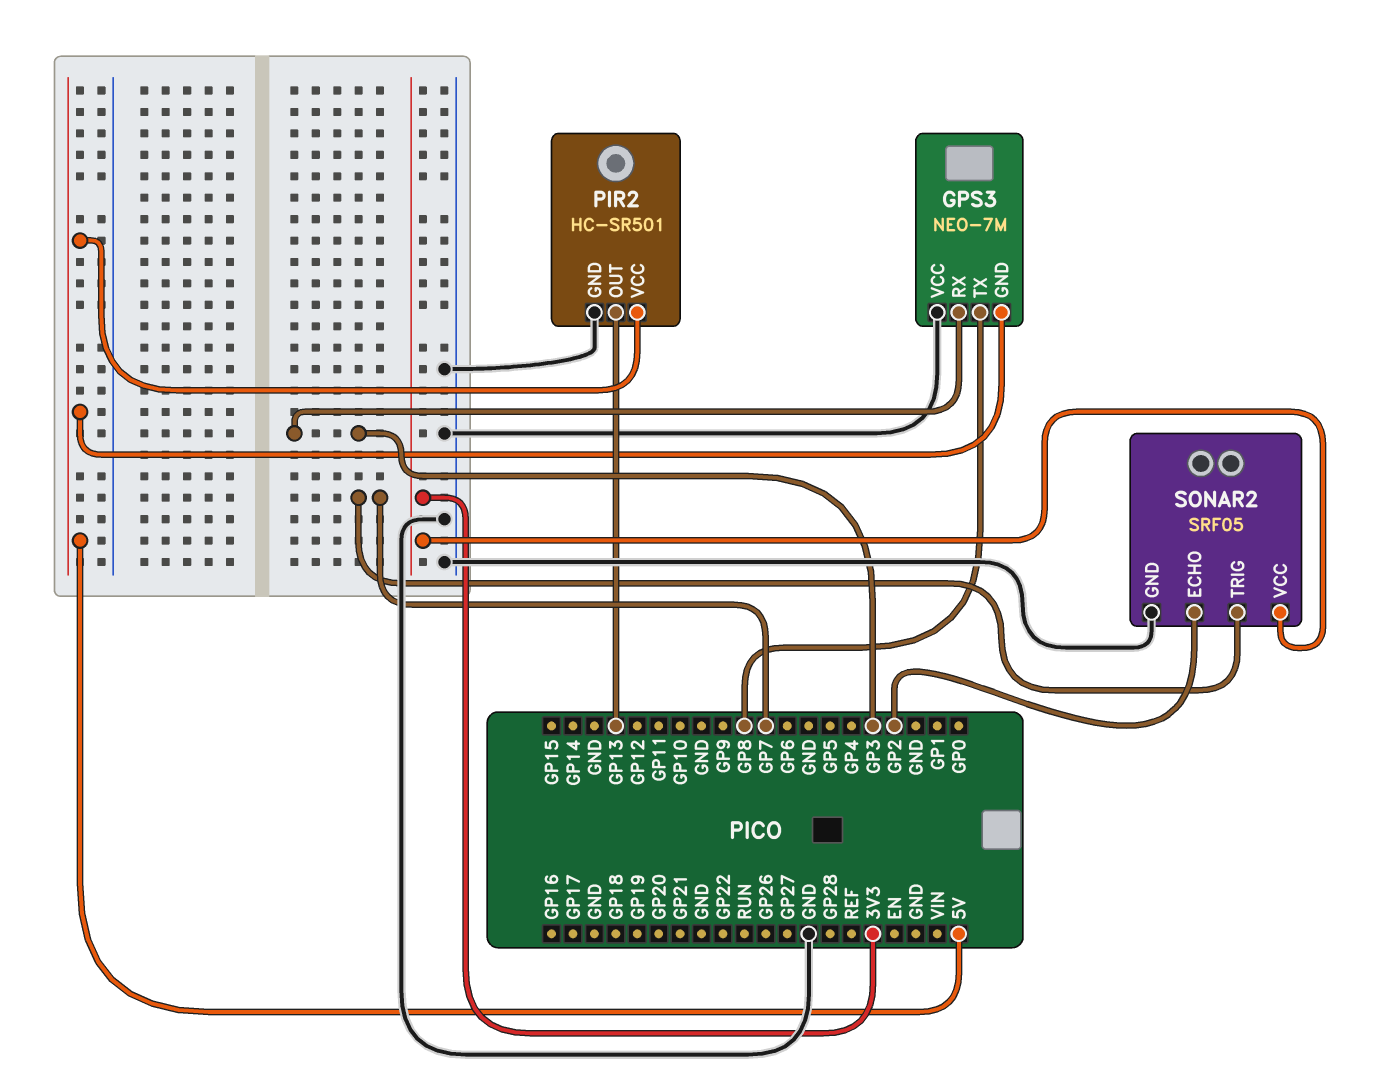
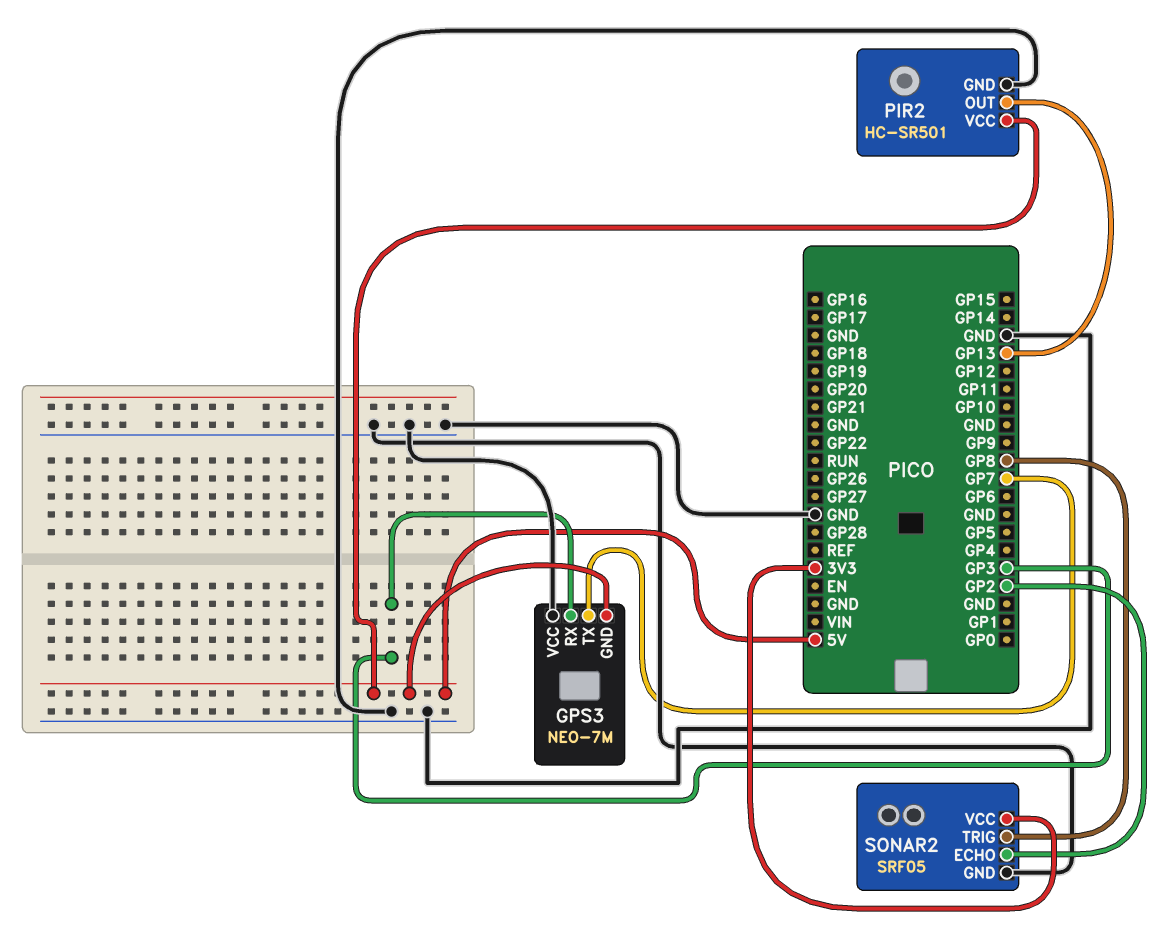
GPS3 pin TX: GP8 -> GP7
SONAR2 pin TRIG: GP7 -> GP8

